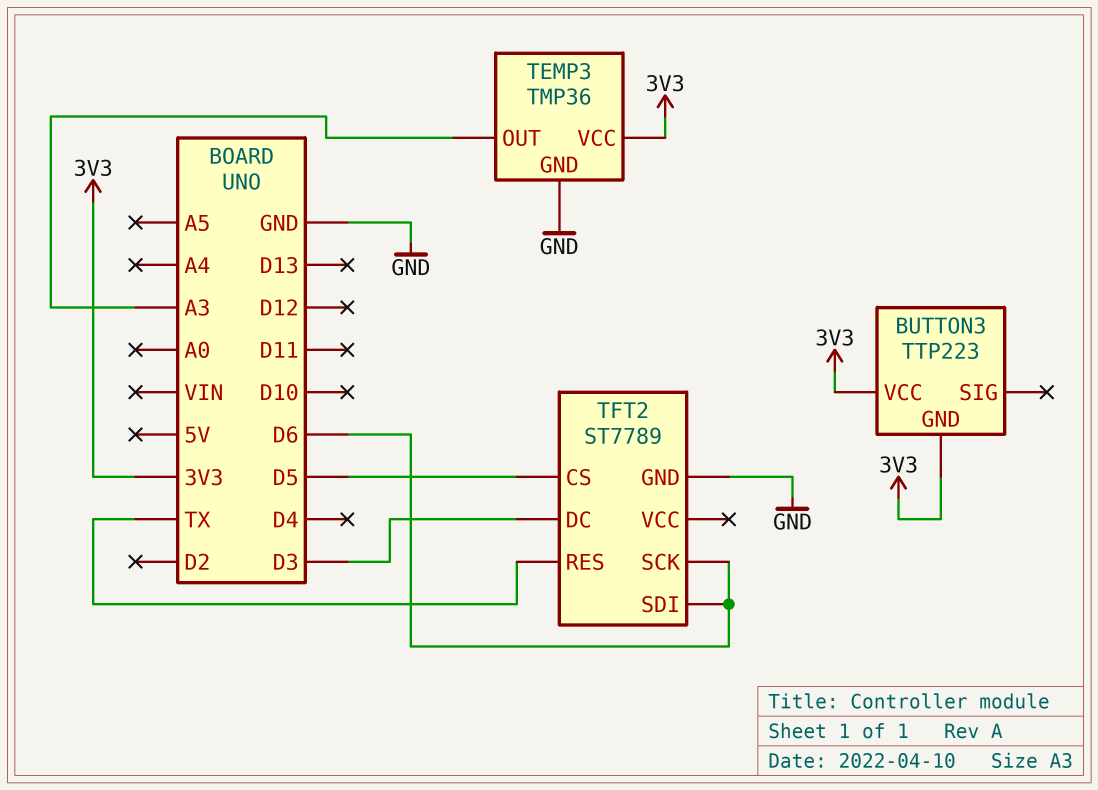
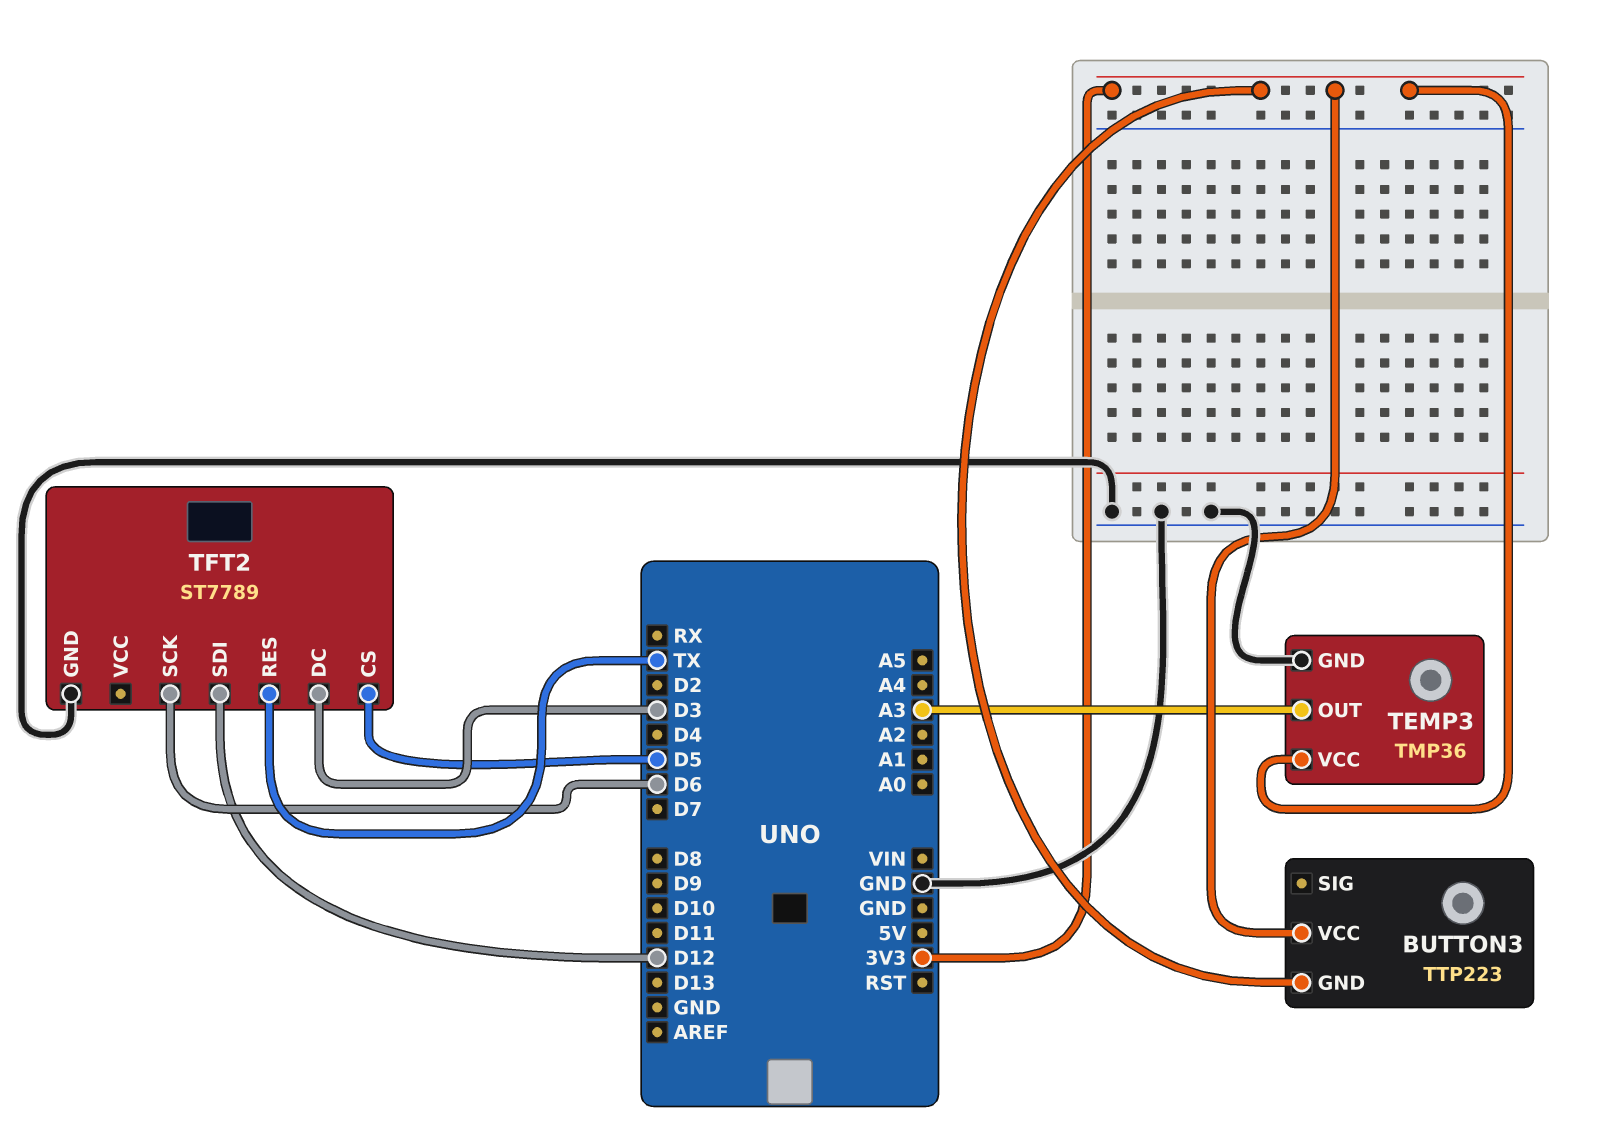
TFT2 pin SDI: D6 -> D12

